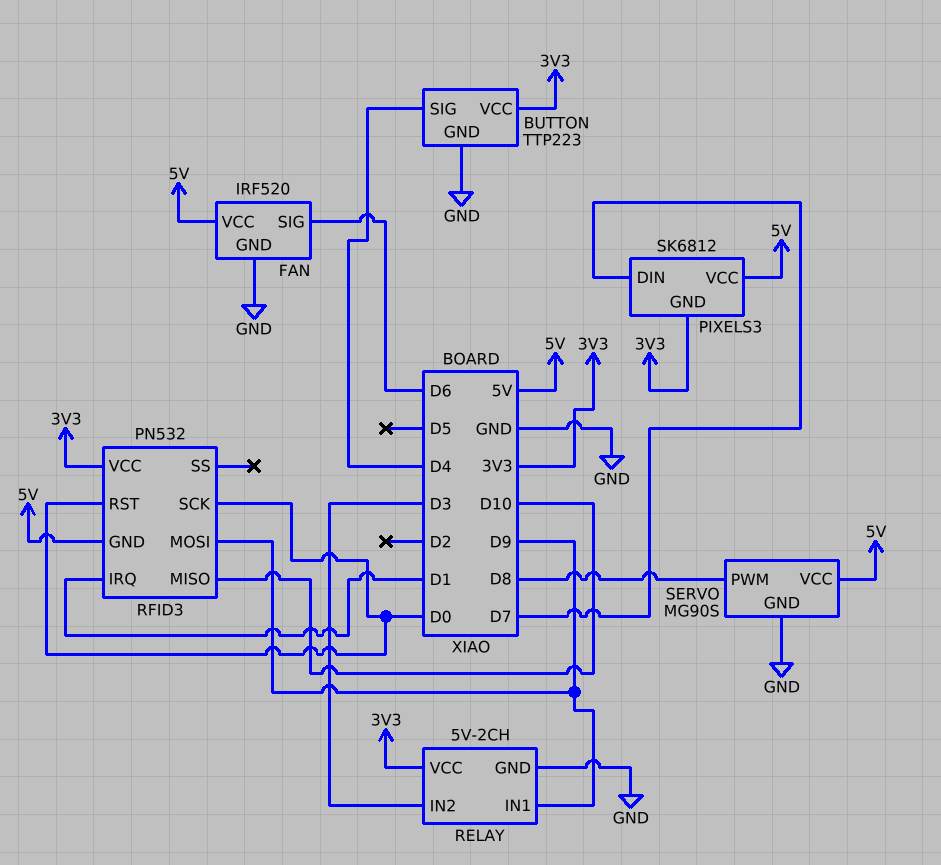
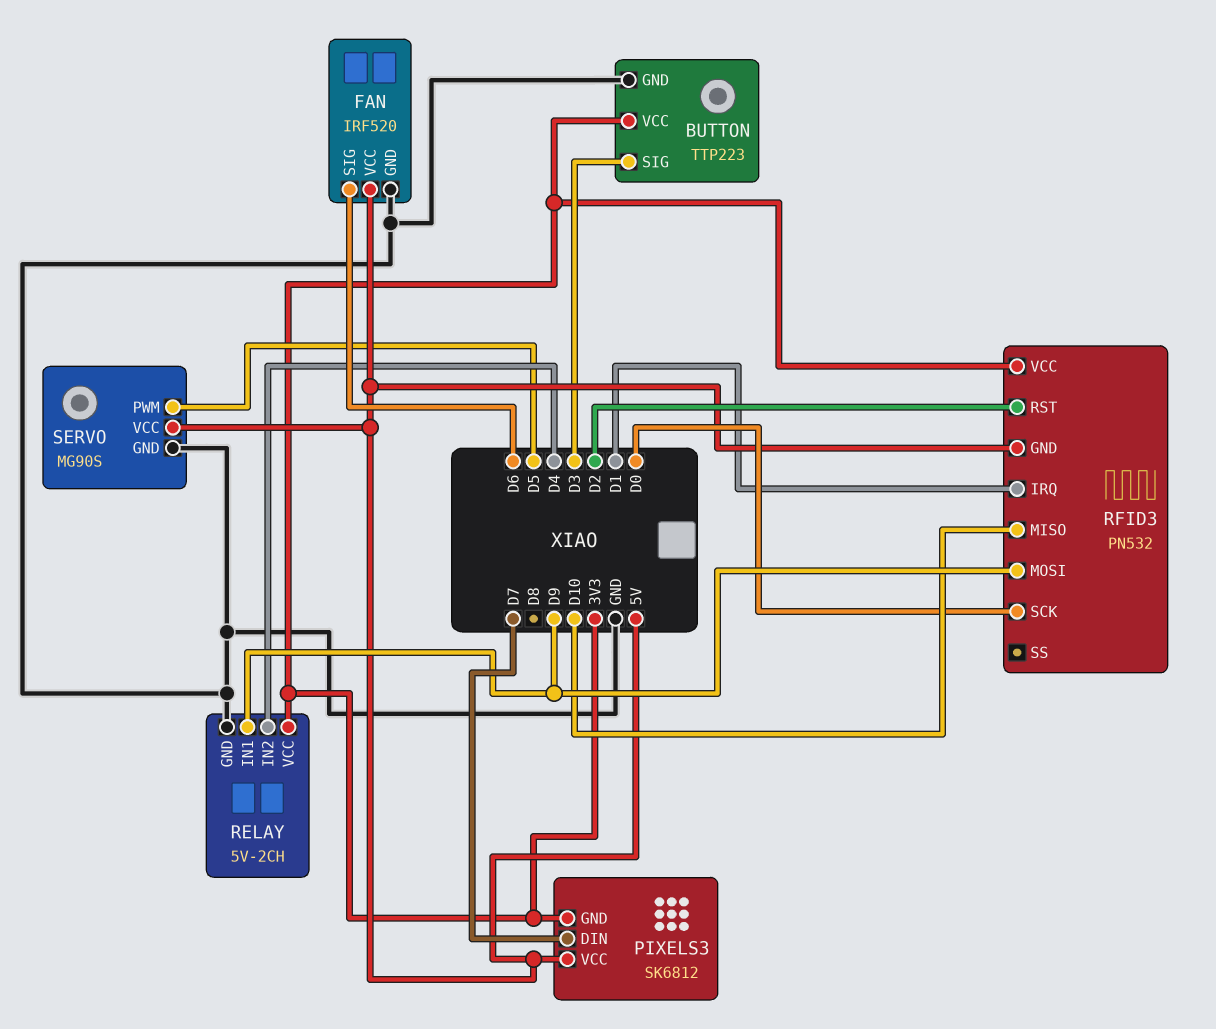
BUTTON pin SIG: D4 -> D3
RELAY pin IN2: D3 -> D4
RFID3 pin RST: D0 -> D2
SERVO pin PWM: D8 -> D5

